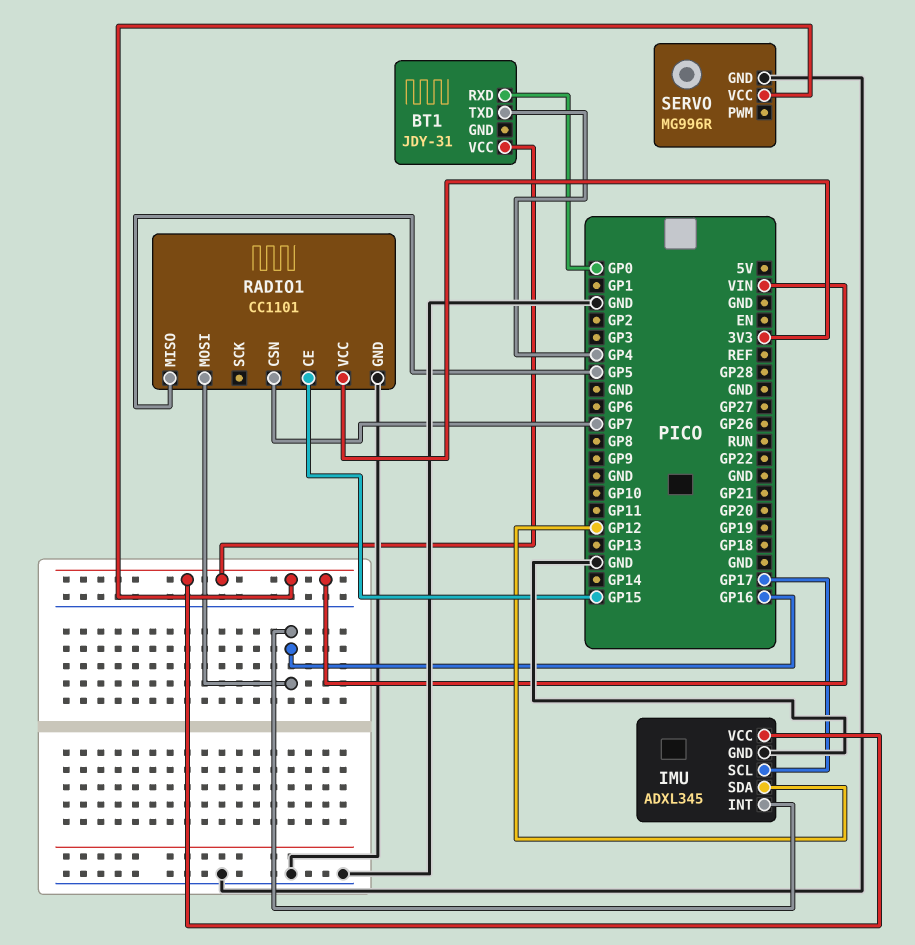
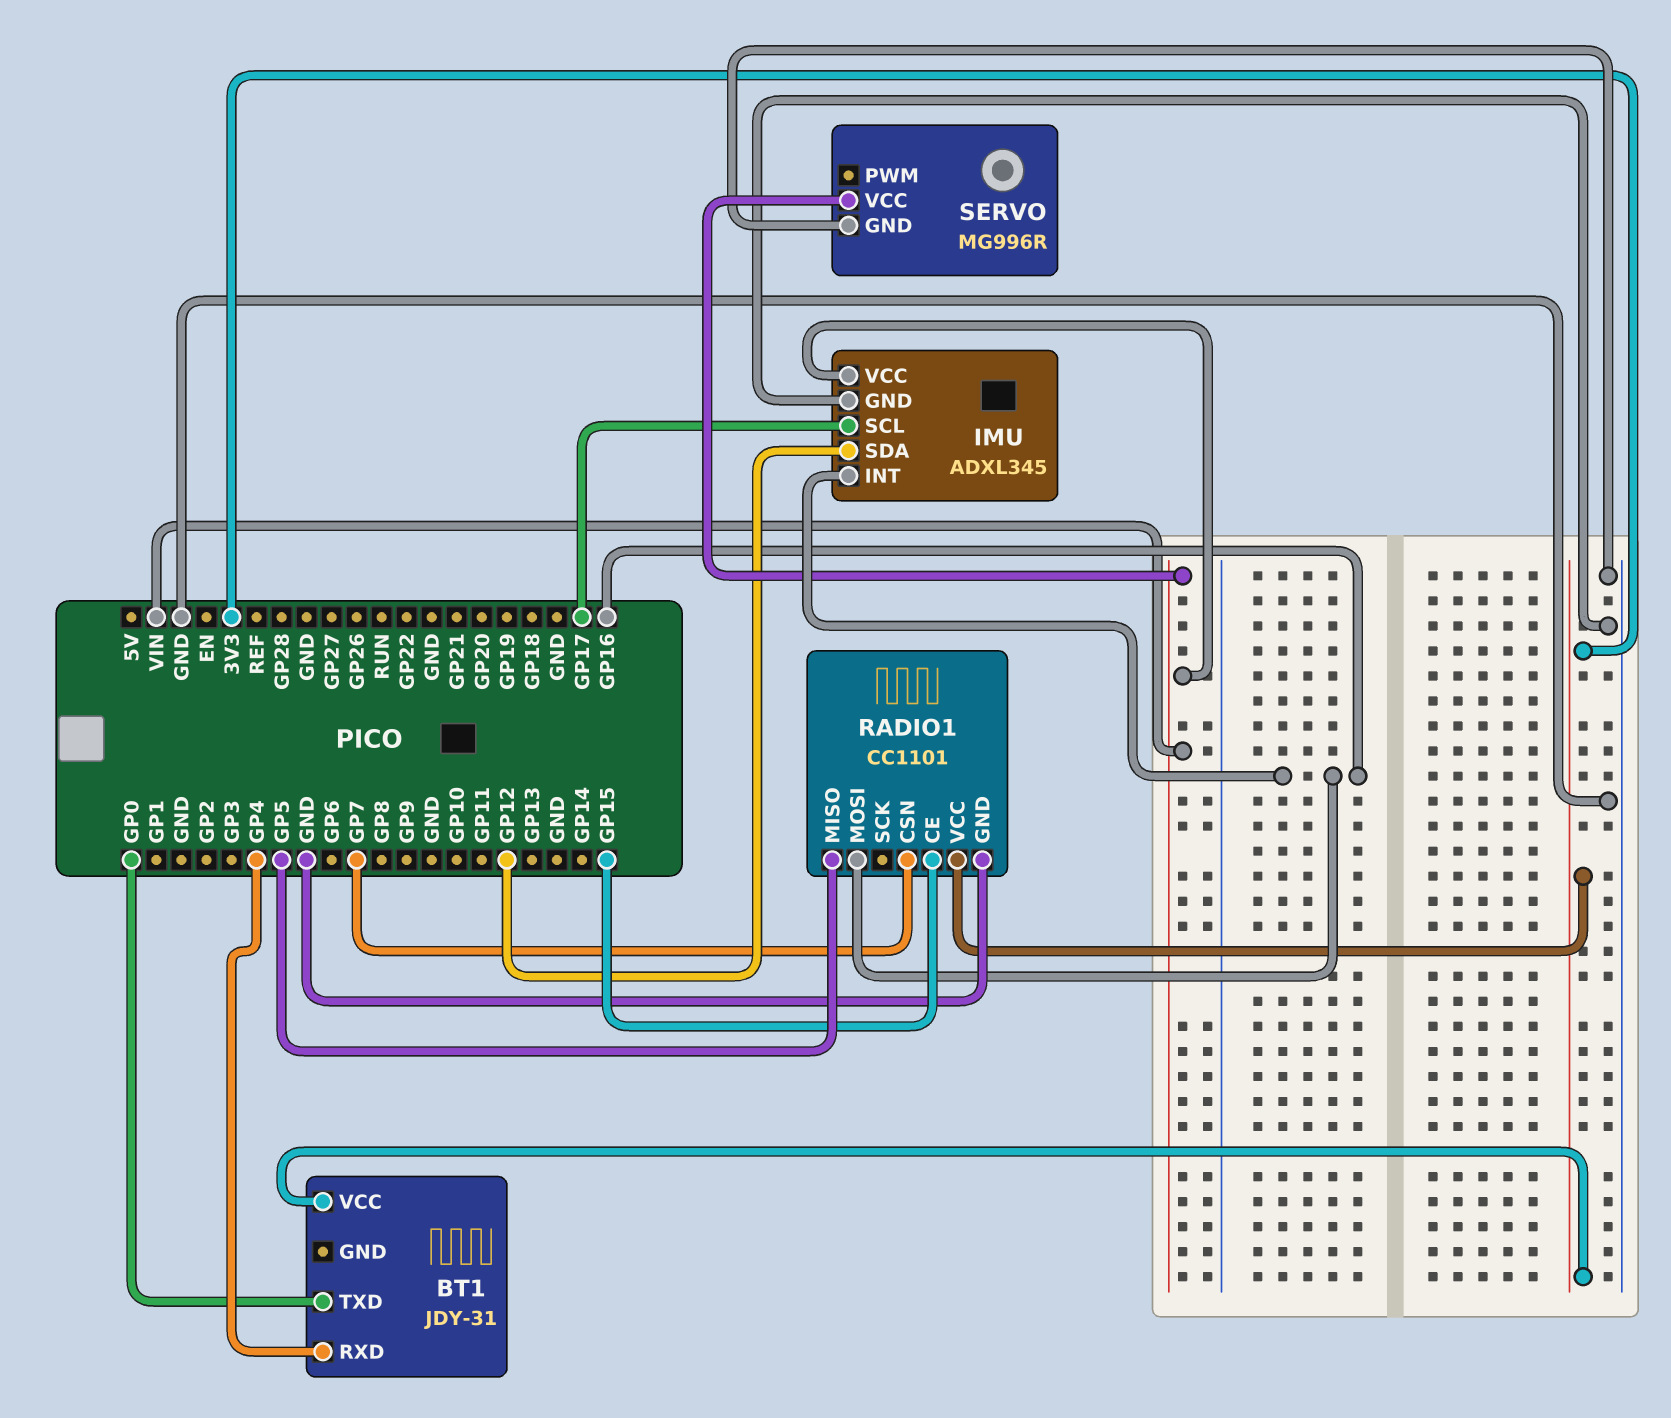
BT1 pin RXD: GP0 -> GP4
BT1 pin TXD: GP4 -> GP0
BT1 pin VCC: VIN -> 3V3

